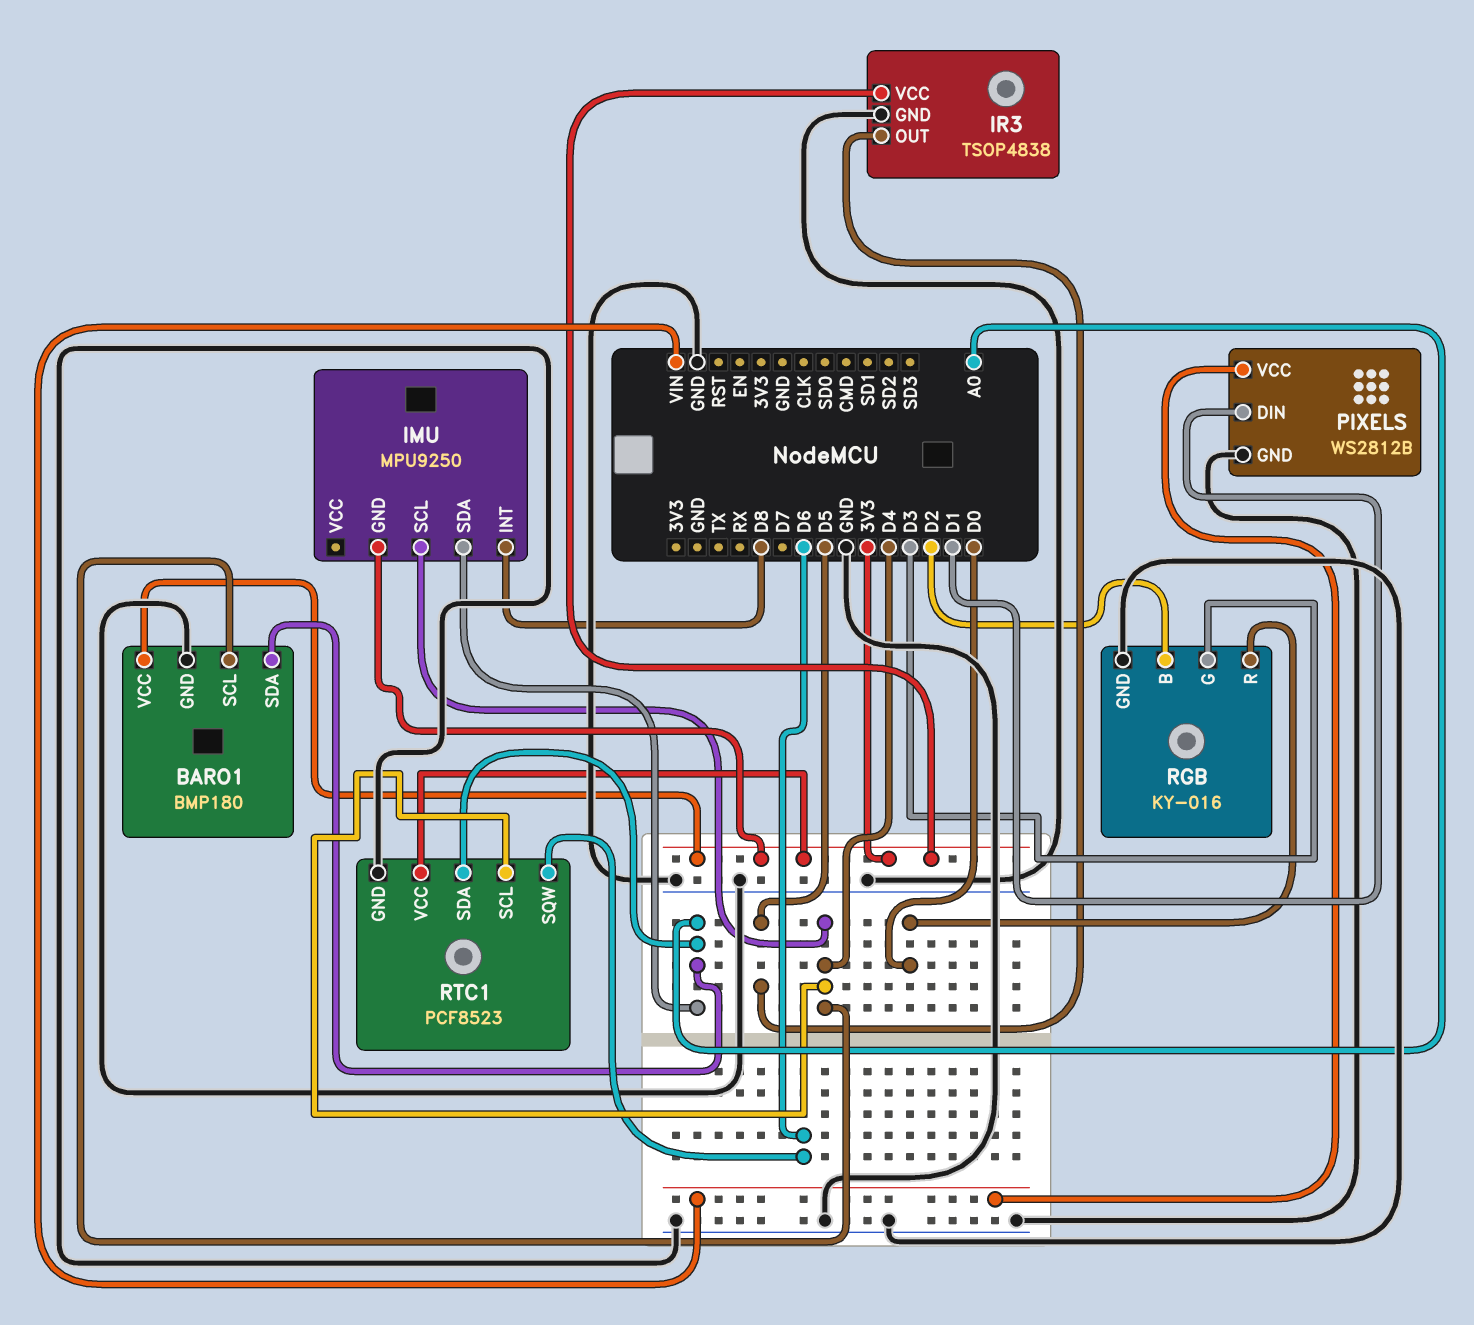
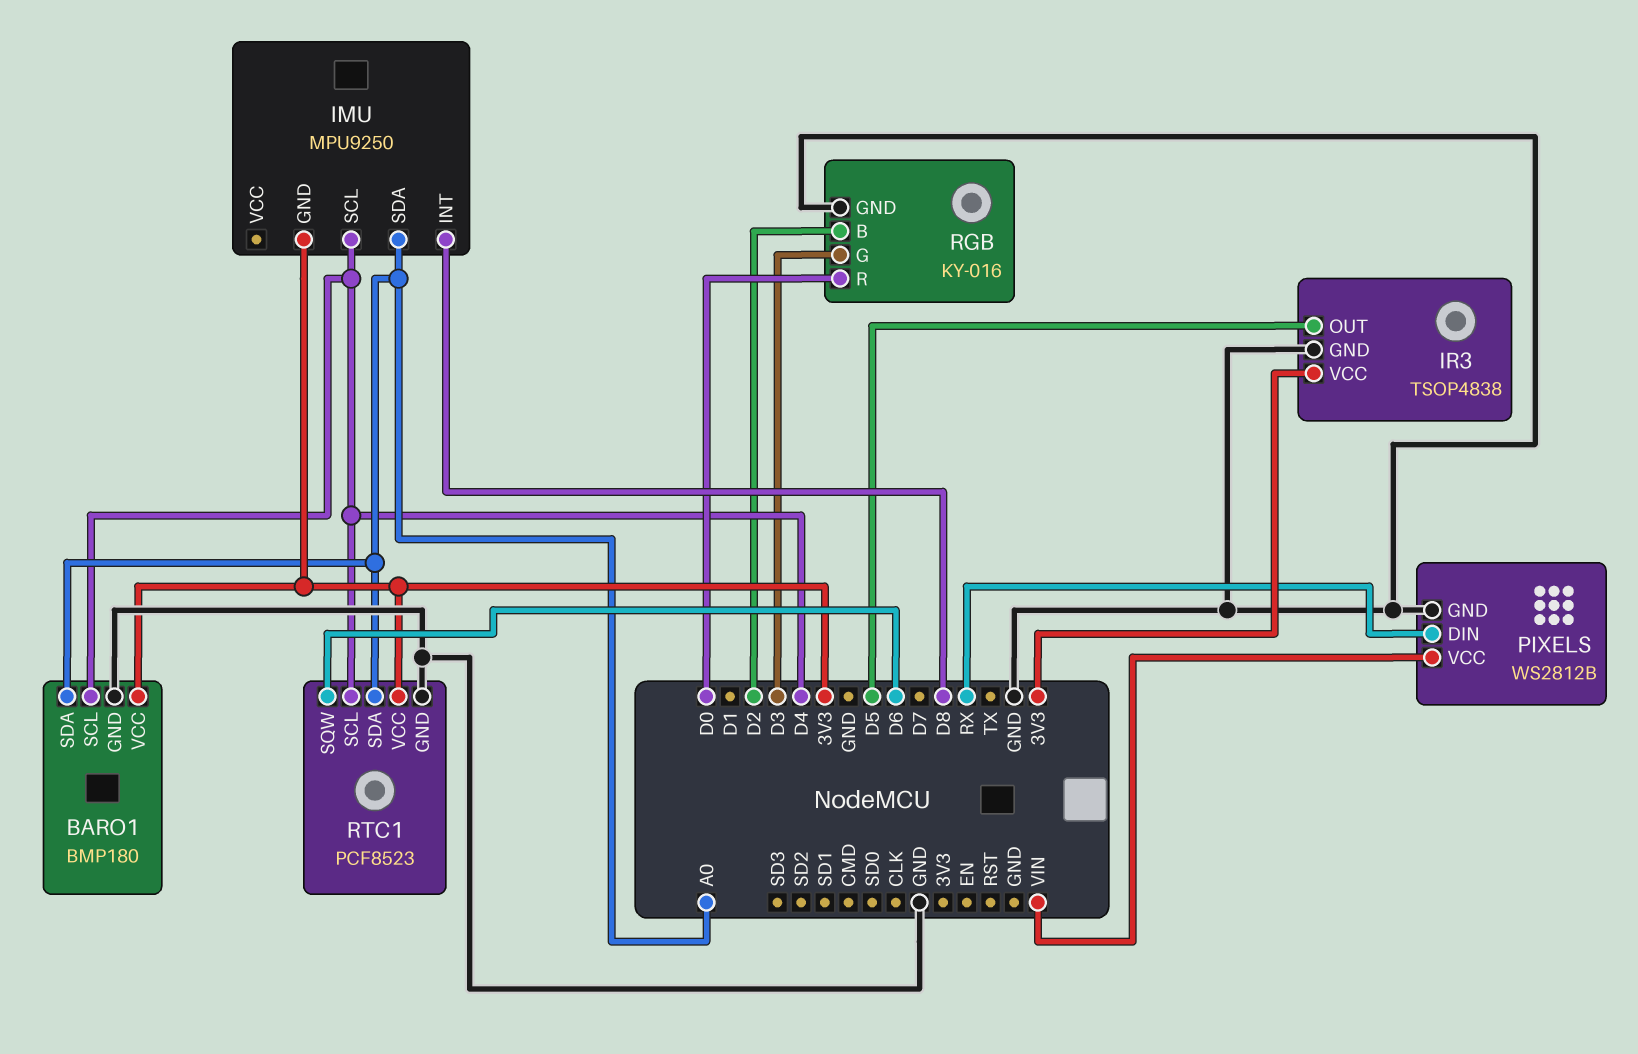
PIXELS pin DIN: D1 -> RX

